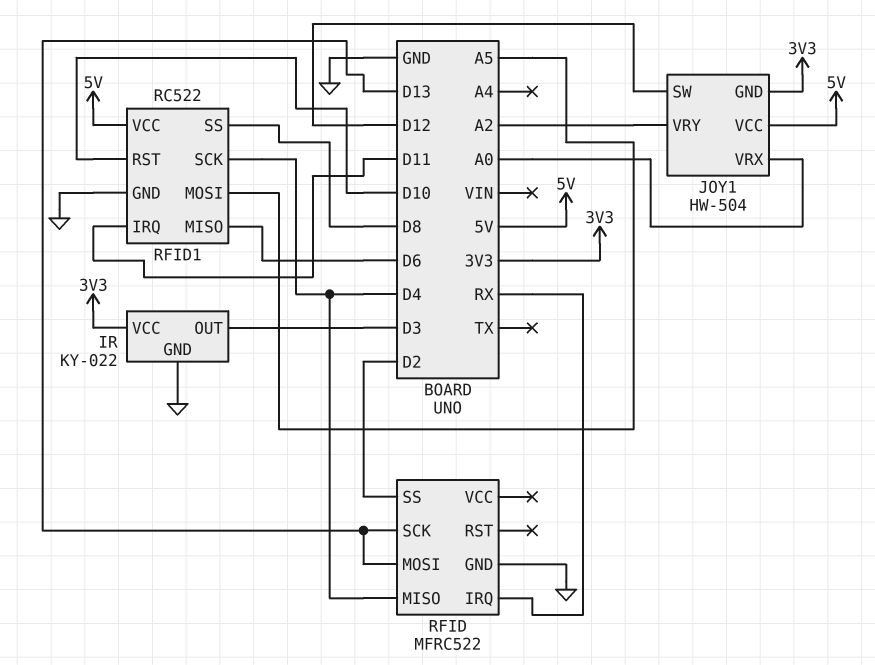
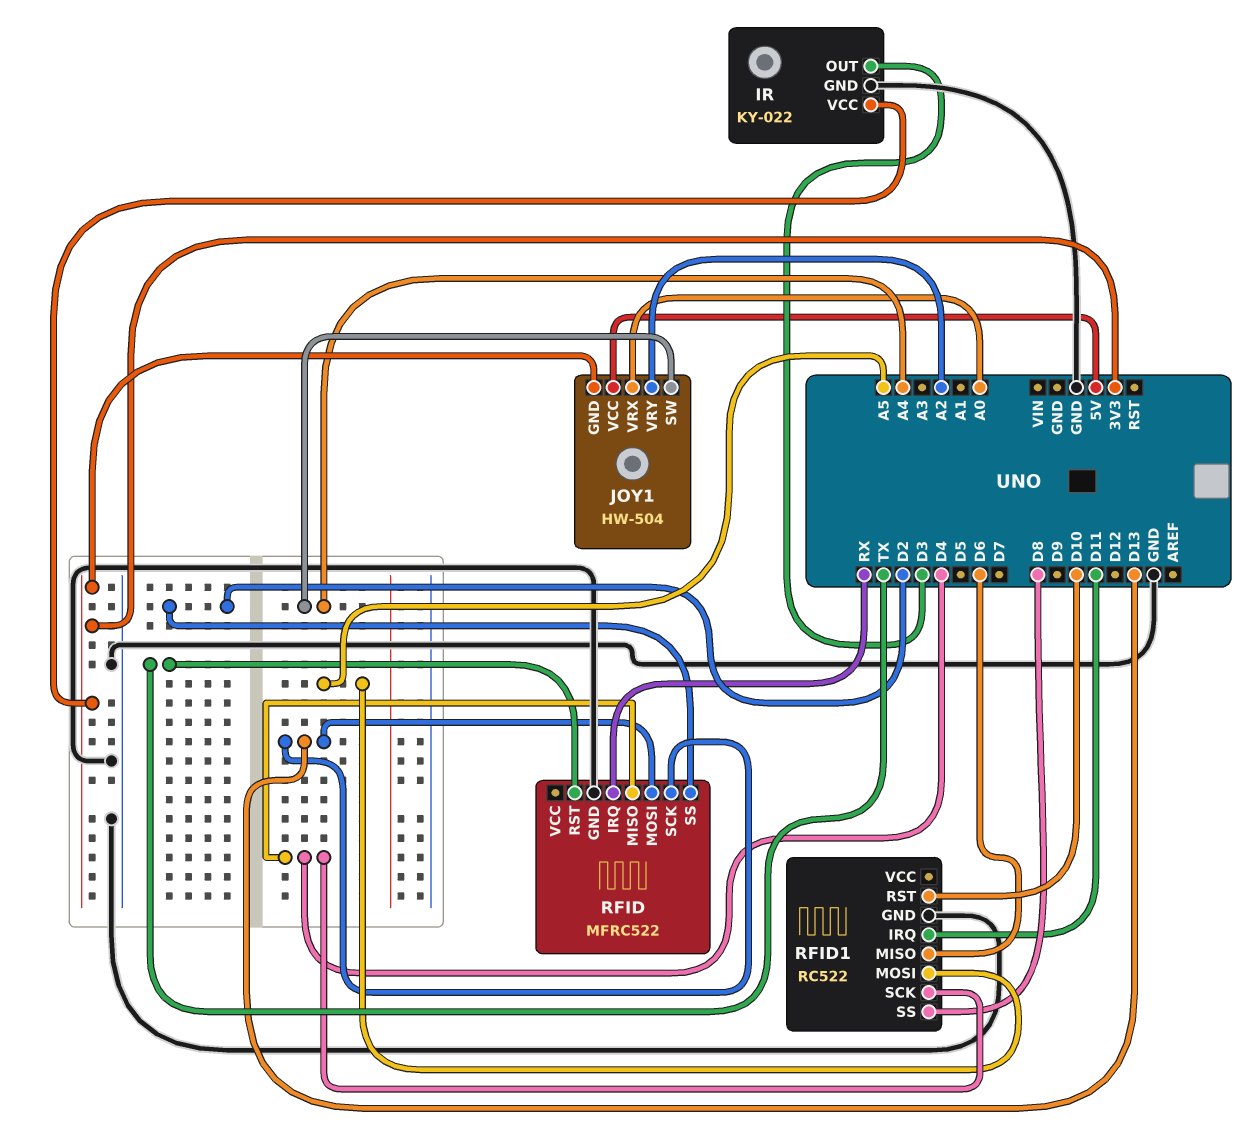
JOY1 pin SW: D12 -> A4
RFID pin RST: none -> TX
RFID1 pin VCC: 5V -> none

